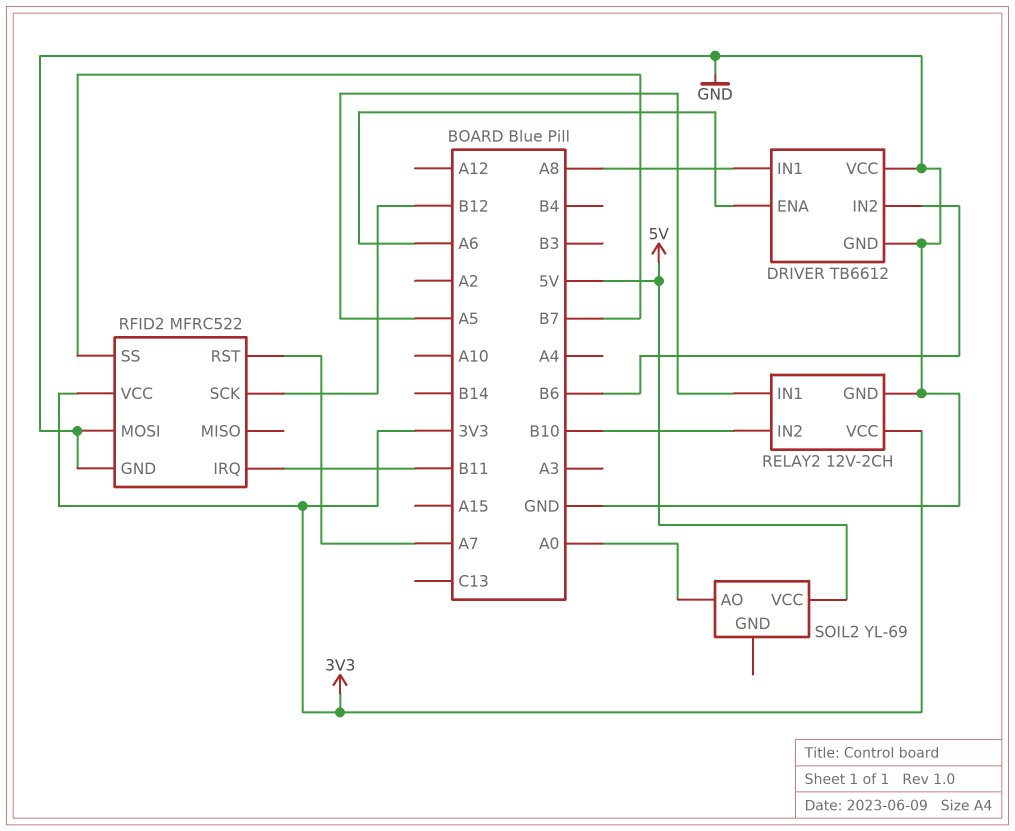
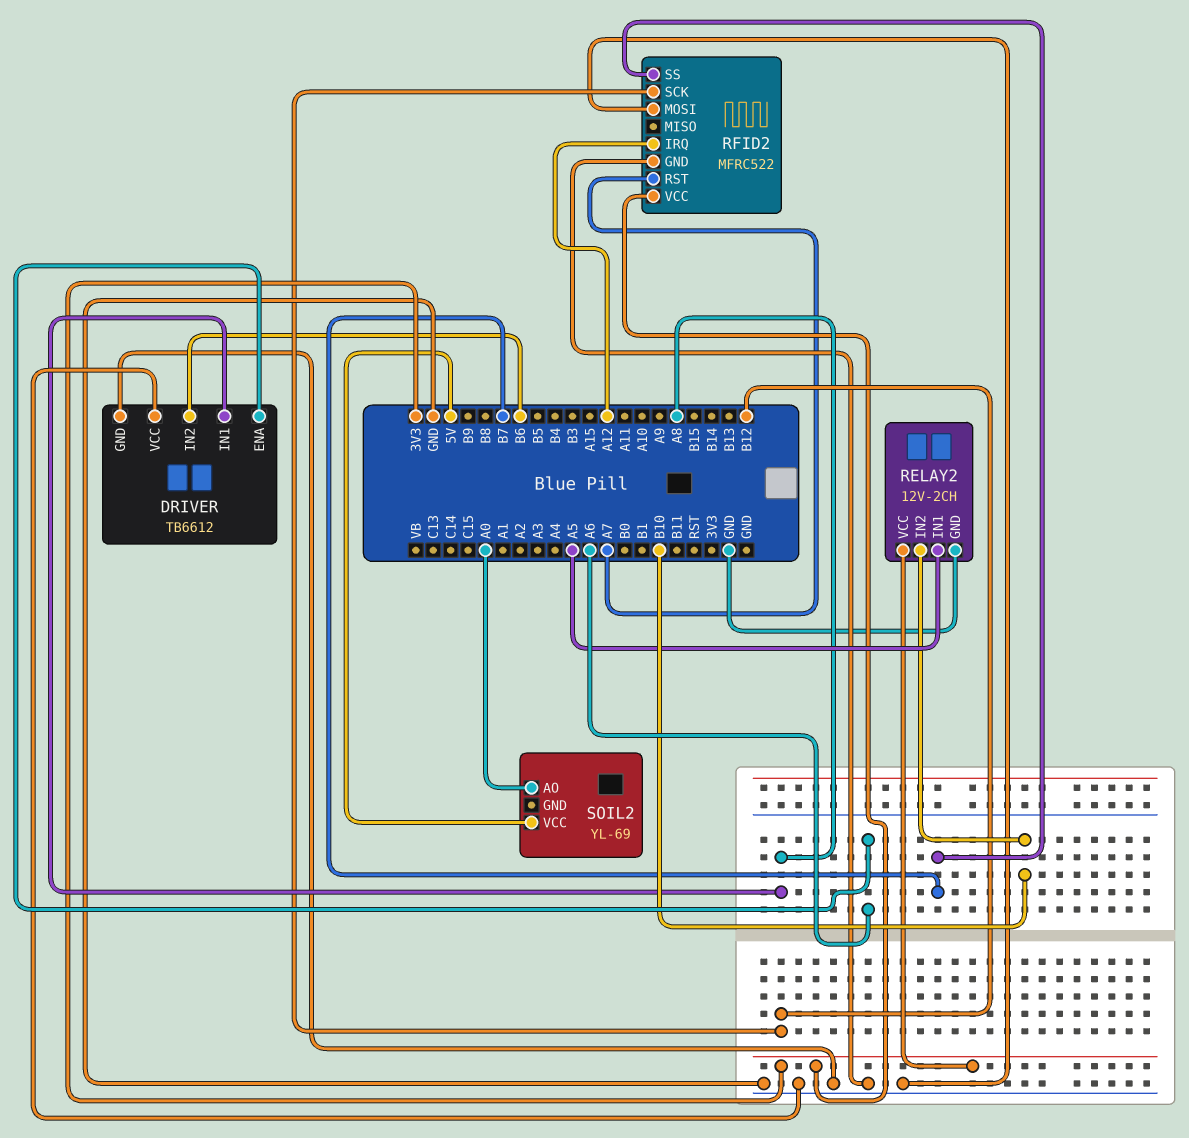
RFID2 pin IRQ: B11 -> A12

